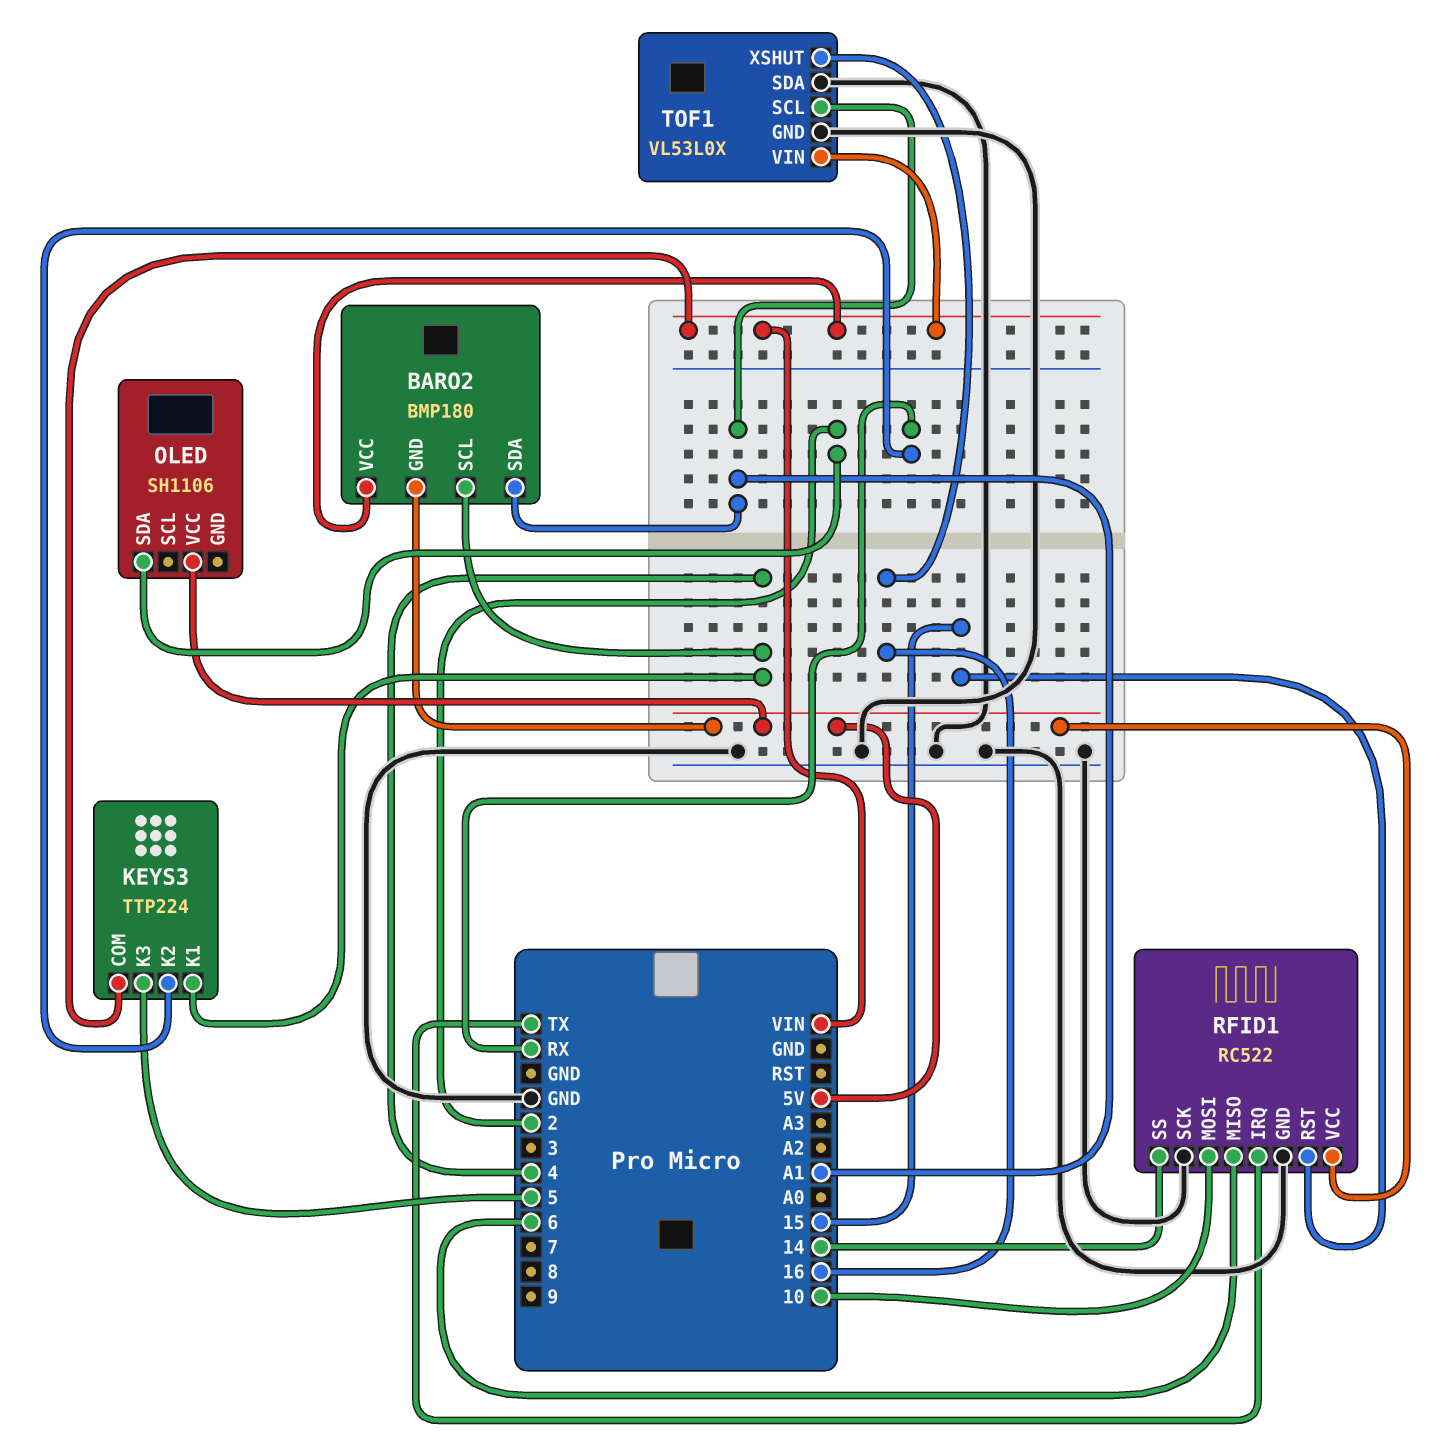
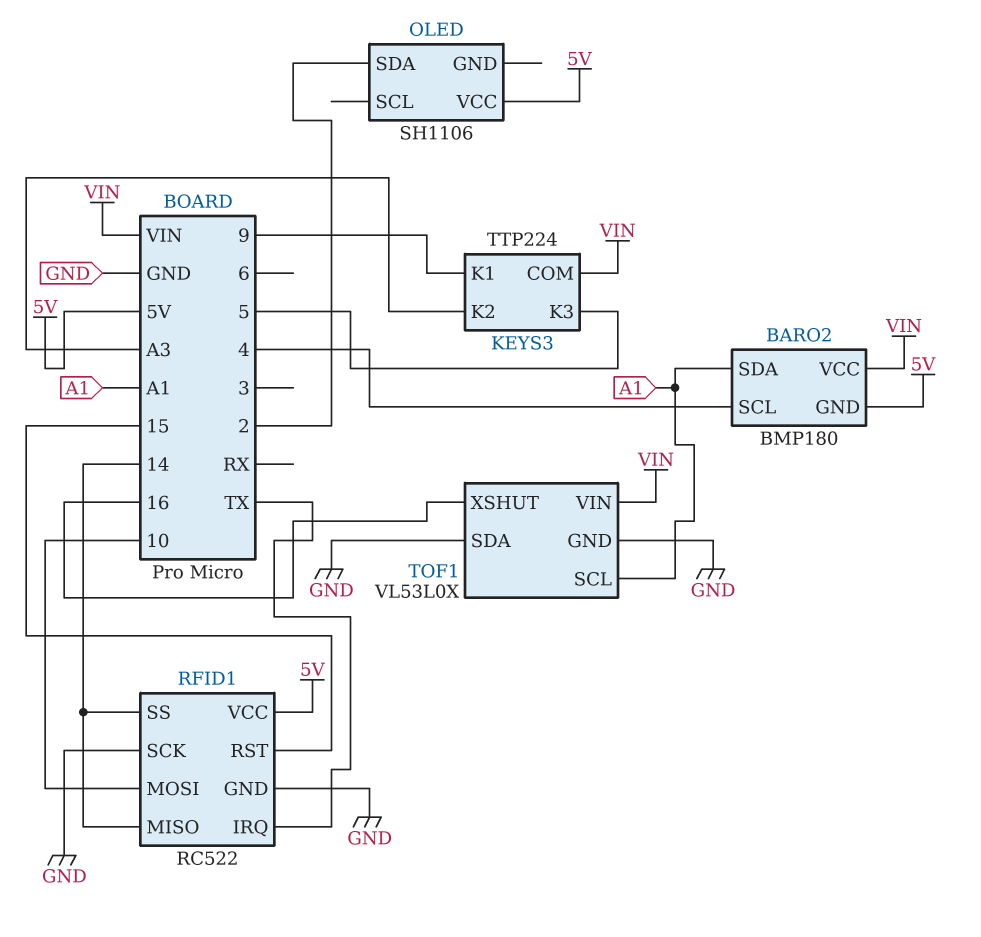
KEYS3 pin K1: 4 -> 9
KEYS3 pin K2: RX -> A3
RFID1 pin MISO: 6 -> 14

